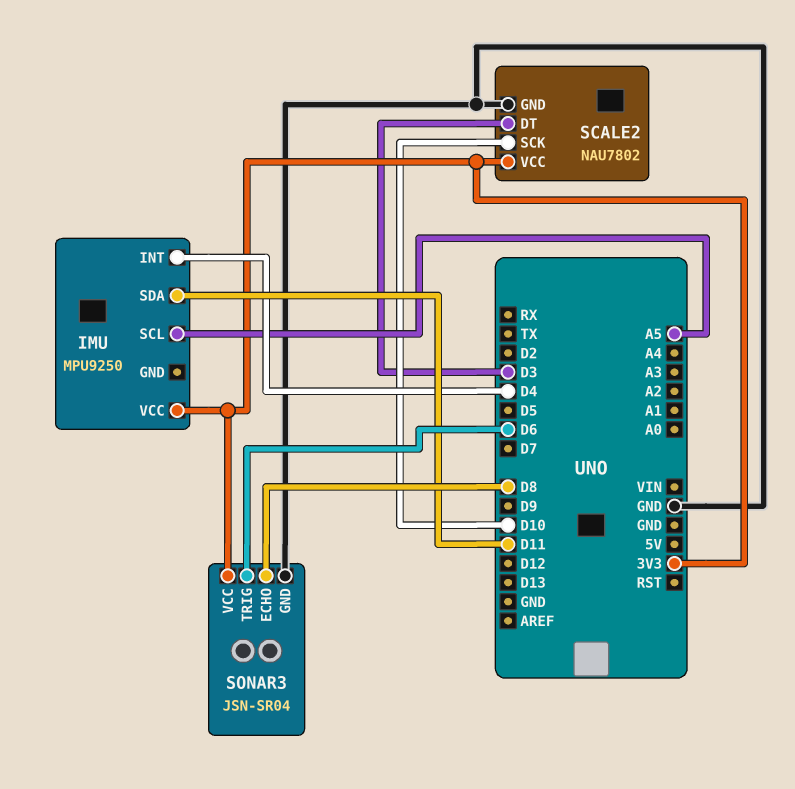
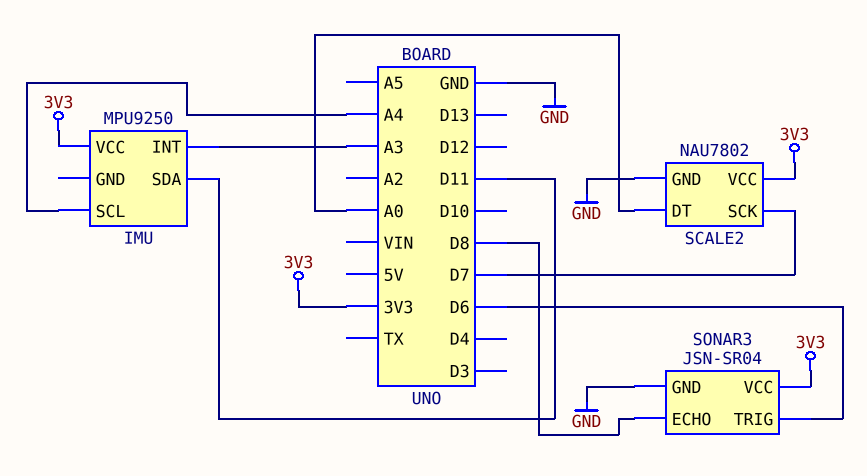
IMU pin INT: D4 -> A3
IMU pin SCL: A5 -> A4
SCALE2 pin DT: D3 -> A0
SCALE2 pin SCK: D10 -> D7

